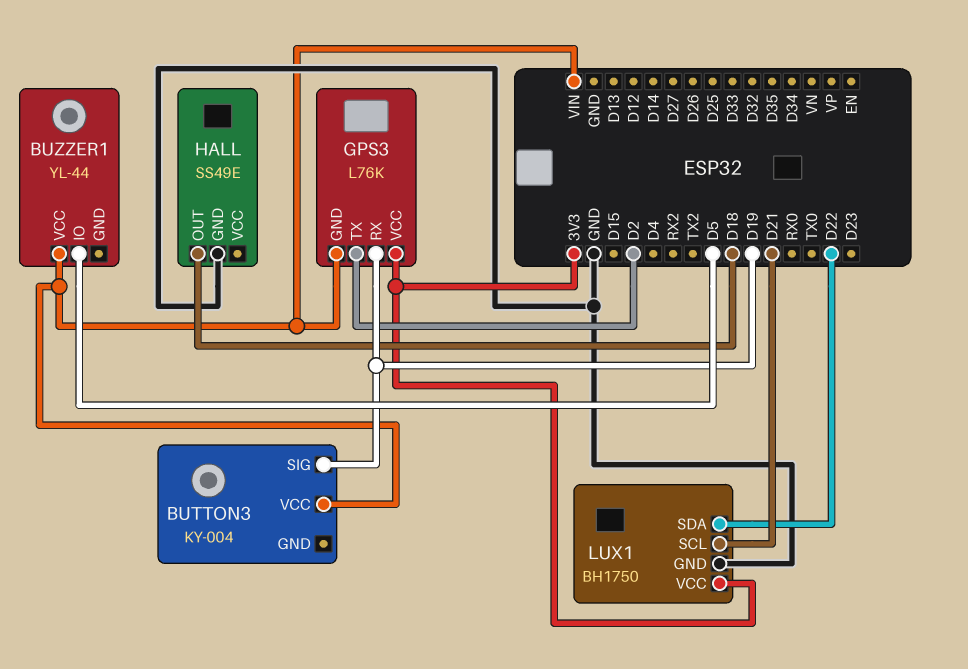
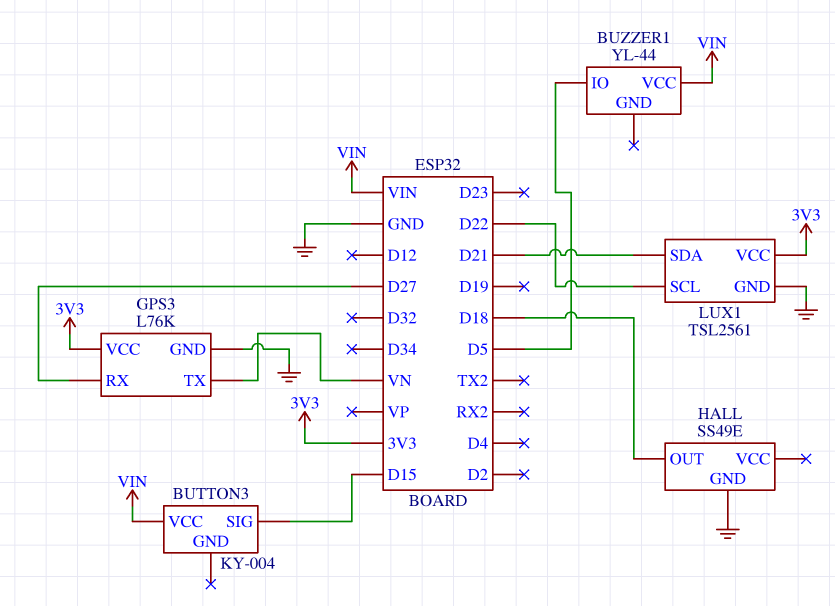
BUTTON3 pin SIG: D19 -> D15
GPS3 pin GND: VIN -> GND
GPS3 pin RX: D19 -> D27
GPS3 pin TX: D2 -> VN
LUX1: BH1750 -> TSL2561
LUX1 pin SCL: D21 -> D22
LUX1 pin SDA: D22 -> D21

